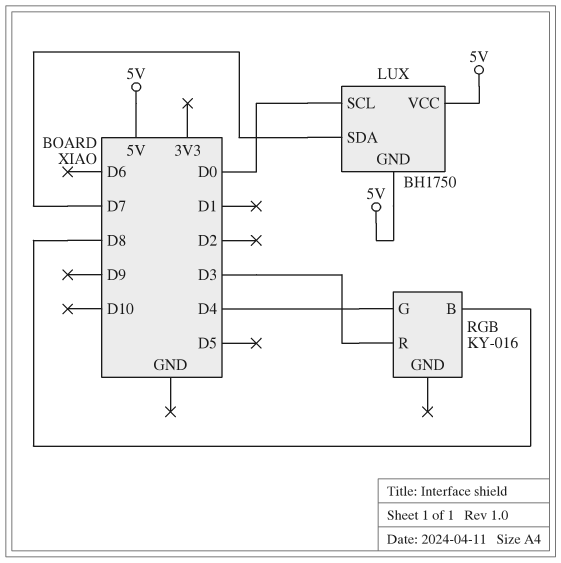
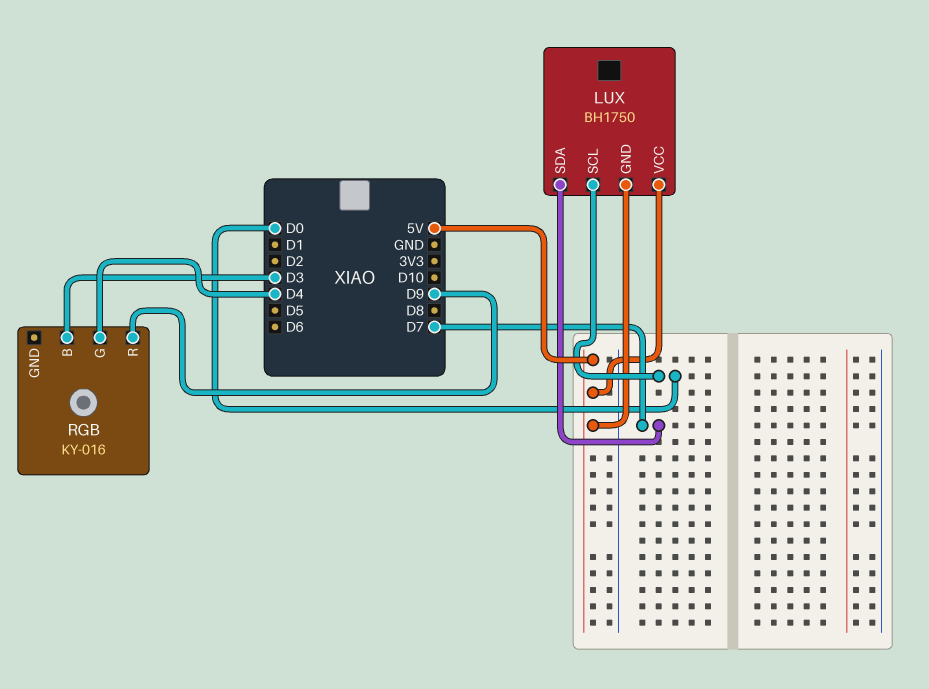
RGB pin B: D8 -> D3
RGB pin R: D3 -> D9

